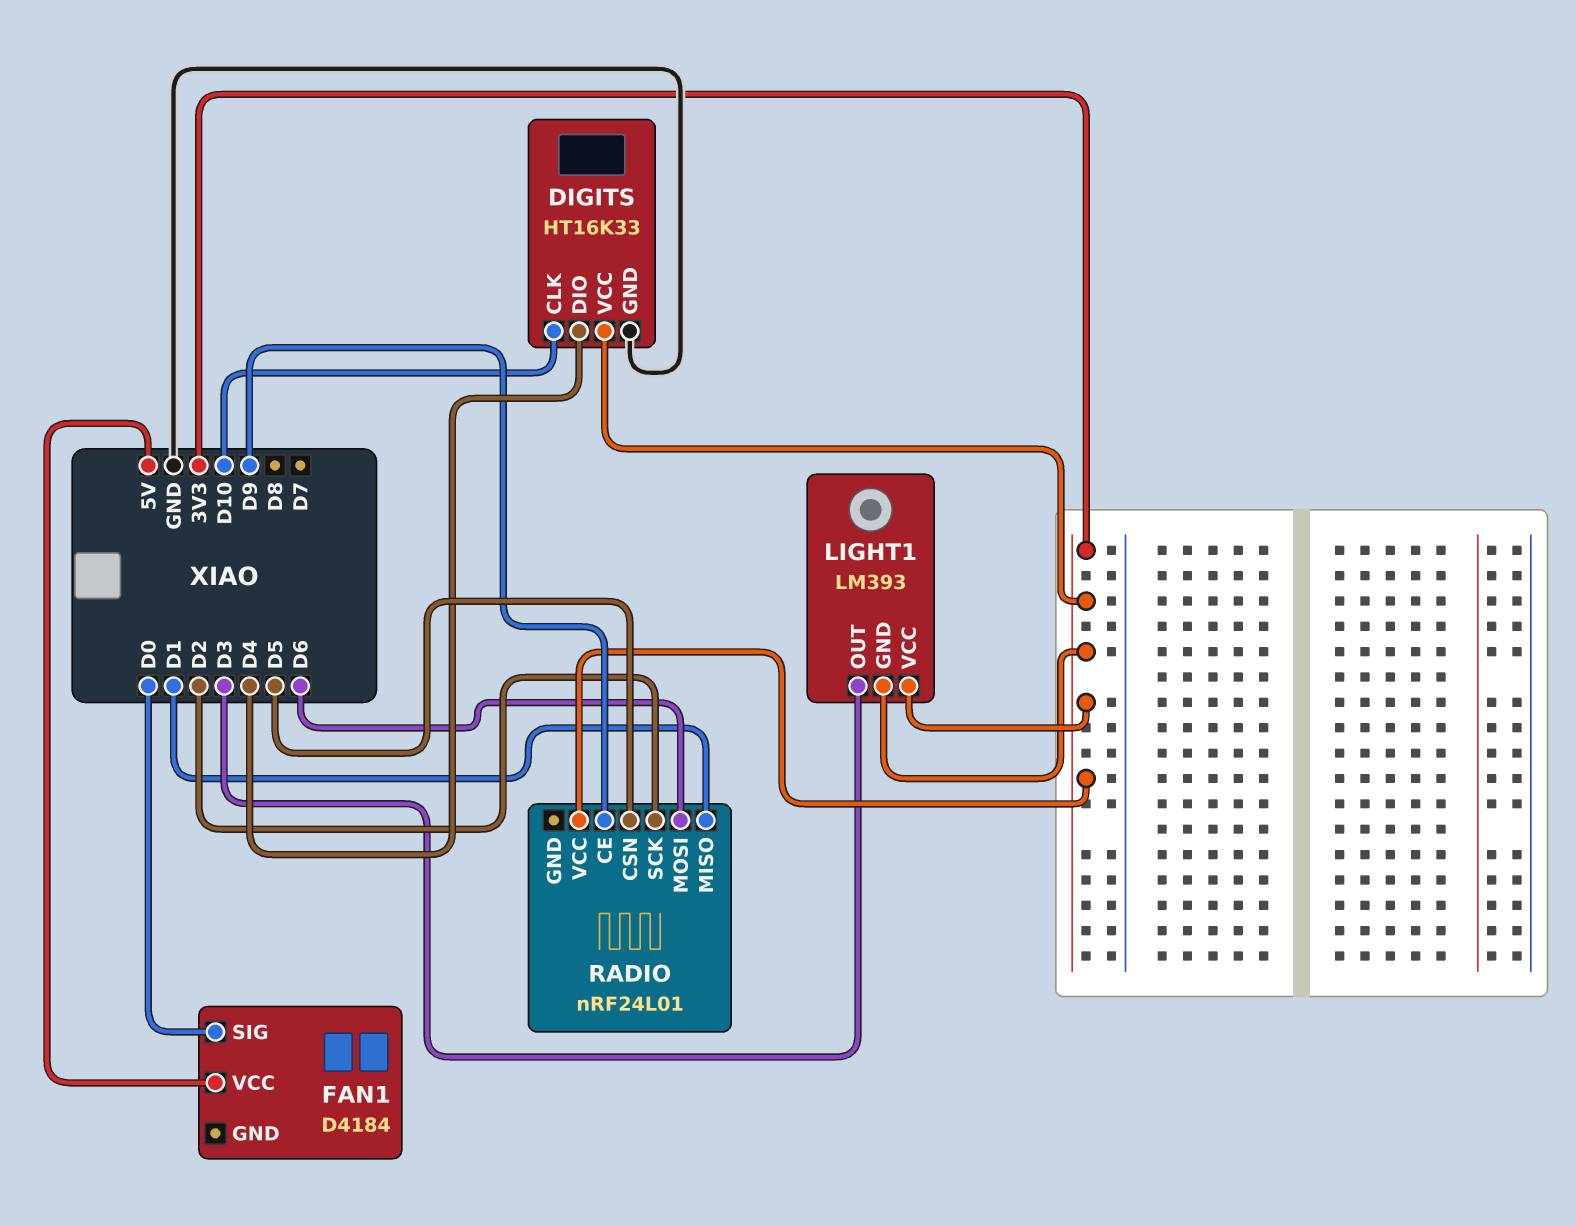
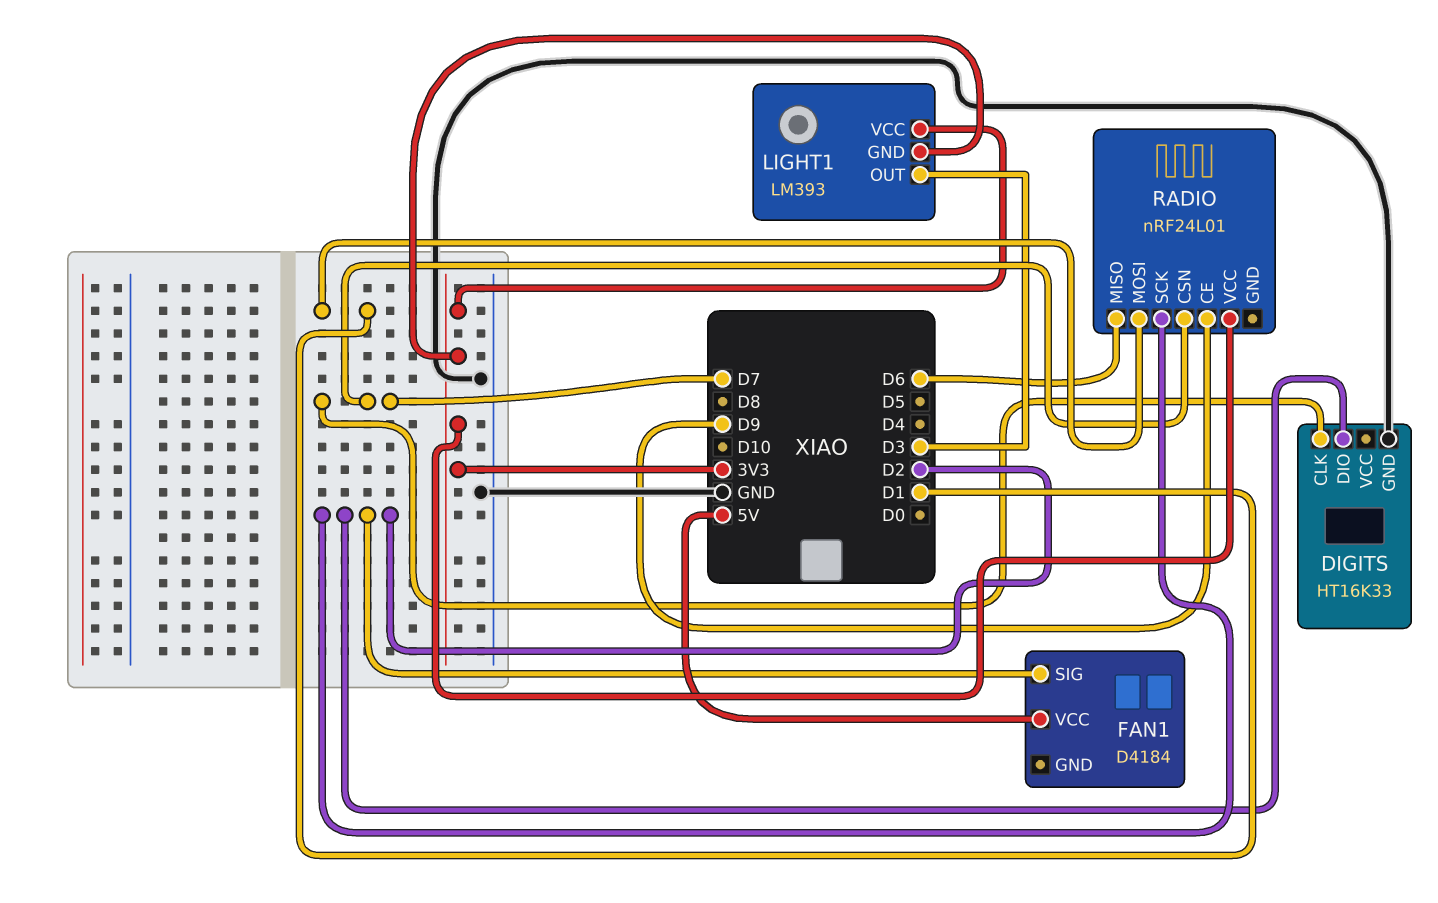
DIGITS pin CLK: D10 -> D7
DIGITS pin DIO: D4 -> D2
DIGITS pin VCC: 3V3 -> none
FAN1 pin SIG: D0 -> D2
RADIO pin CSN: D5 -> D7
RADIO pin MISO: D1 -> D6
RADIO pin MOSI: D6 -> D1

